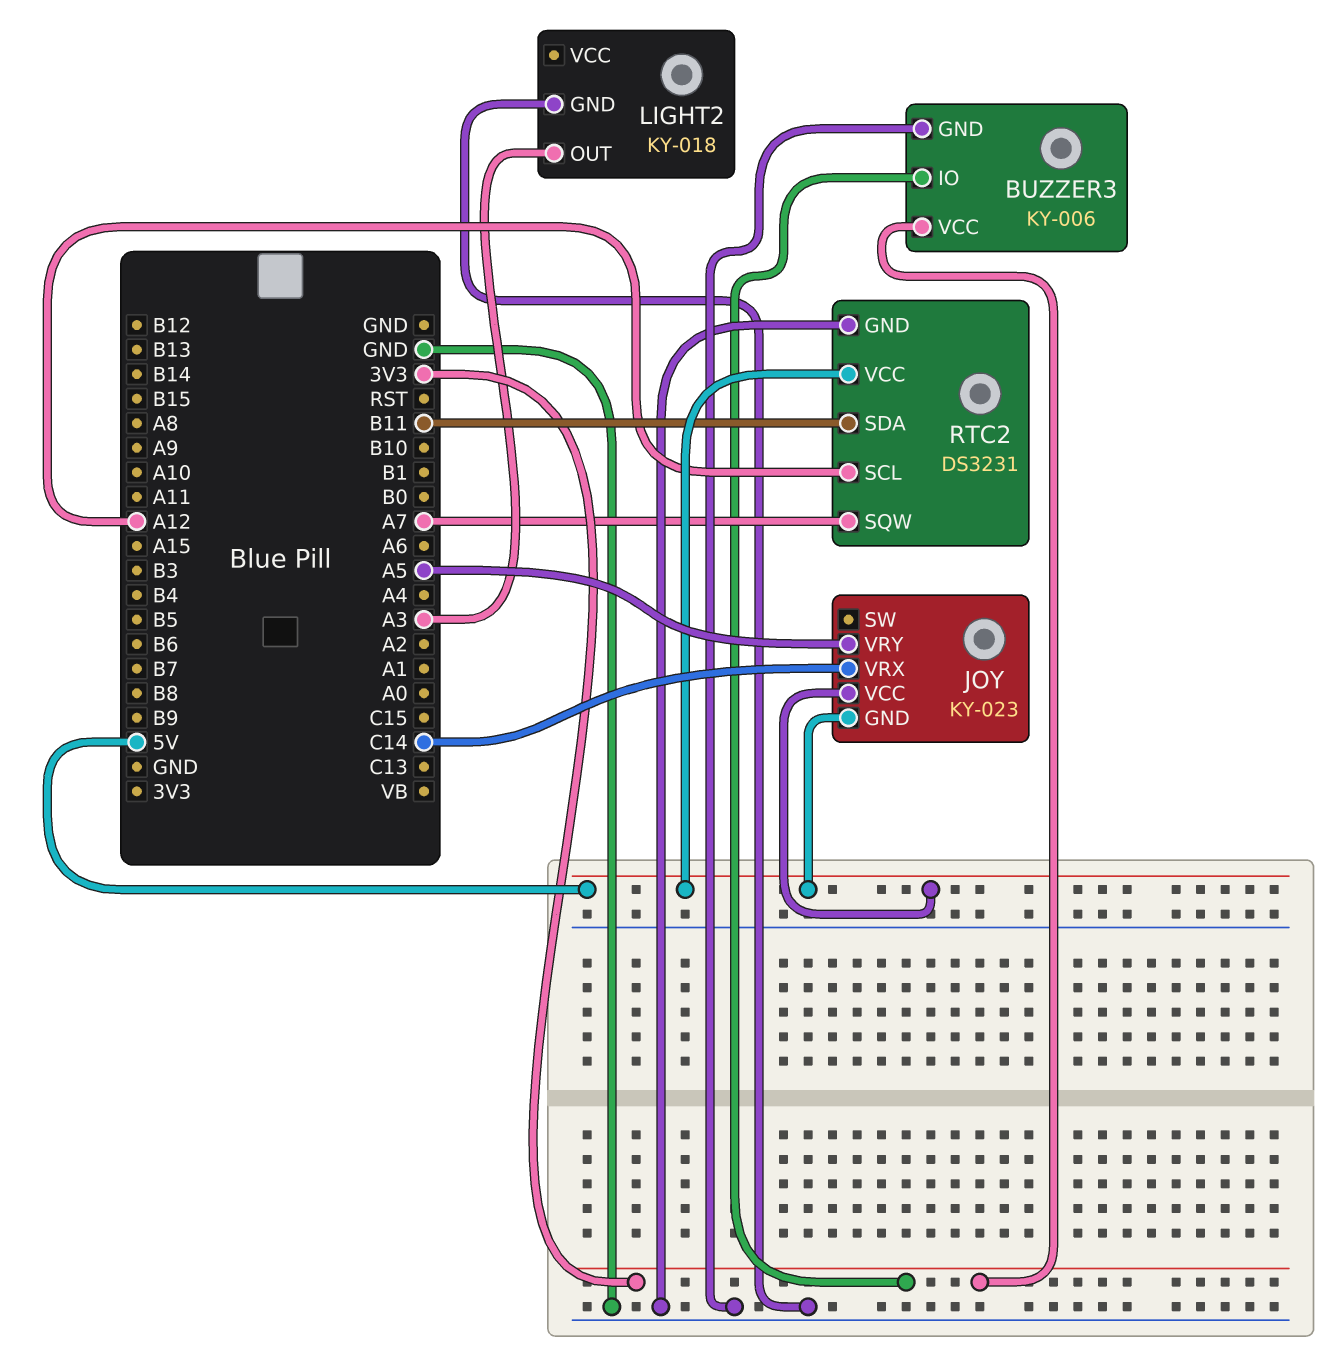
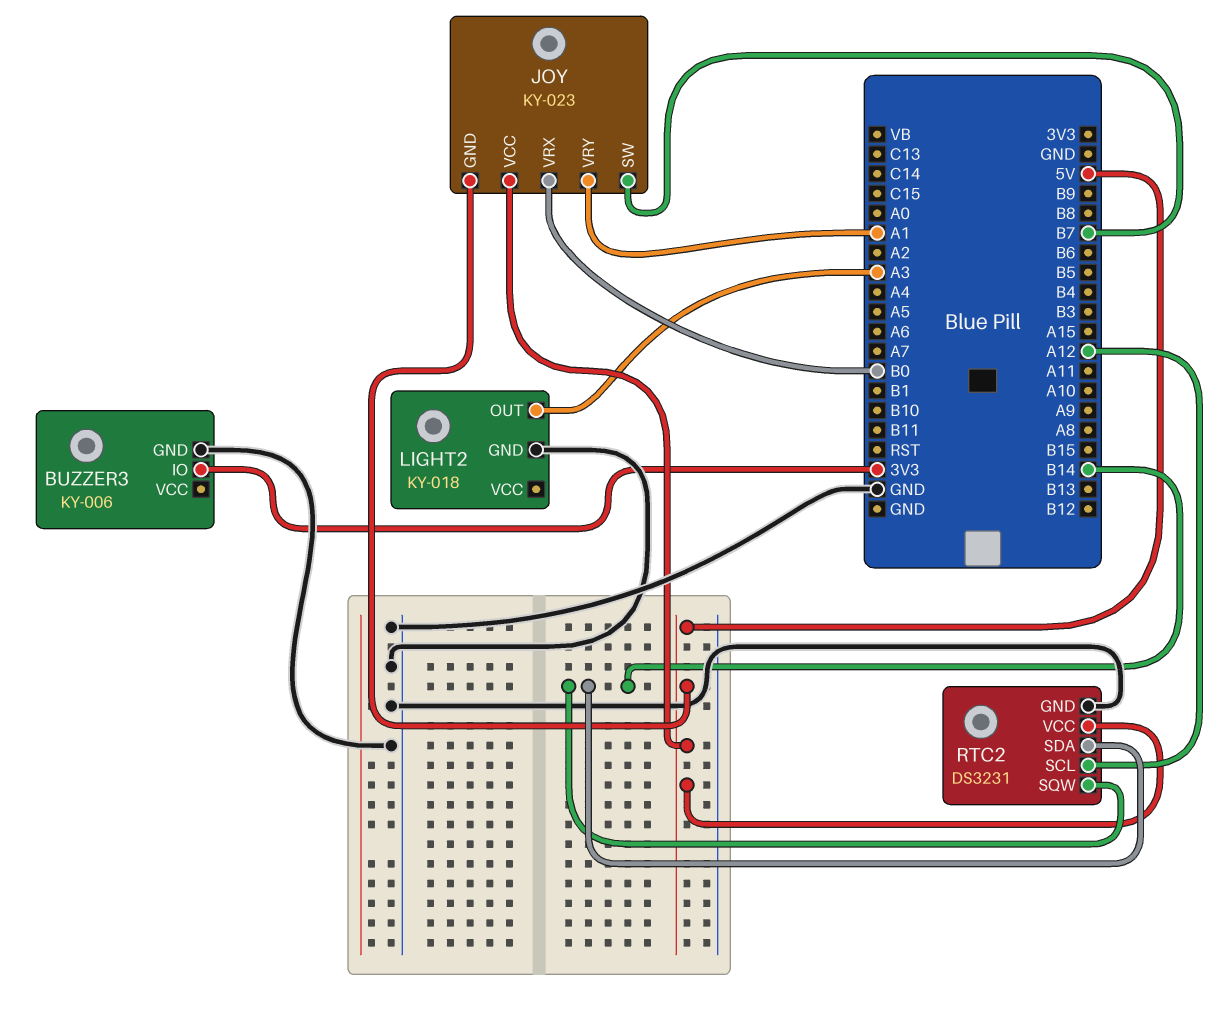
BUZZER3 pin VCC: 3V3 -> none
JOY pin SW: none -> B7
JOY pin VRX: C14 -> B0
JOY pin VRY: A5 -> A1
RTC2 pin SDA: B11 -> B14
RTC2 pin SQW: A7 -> B14

